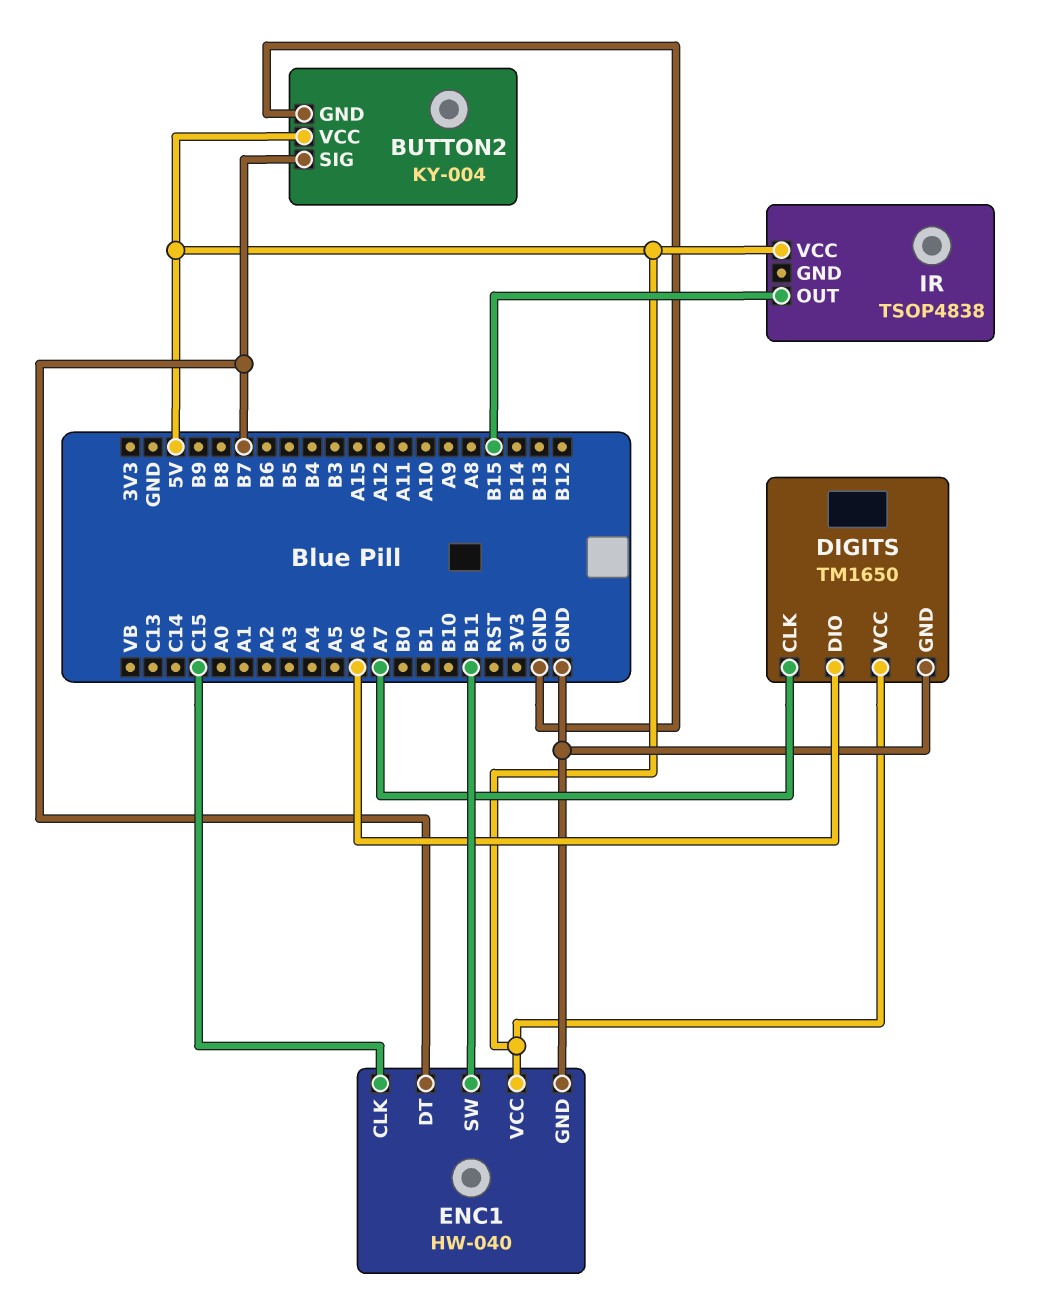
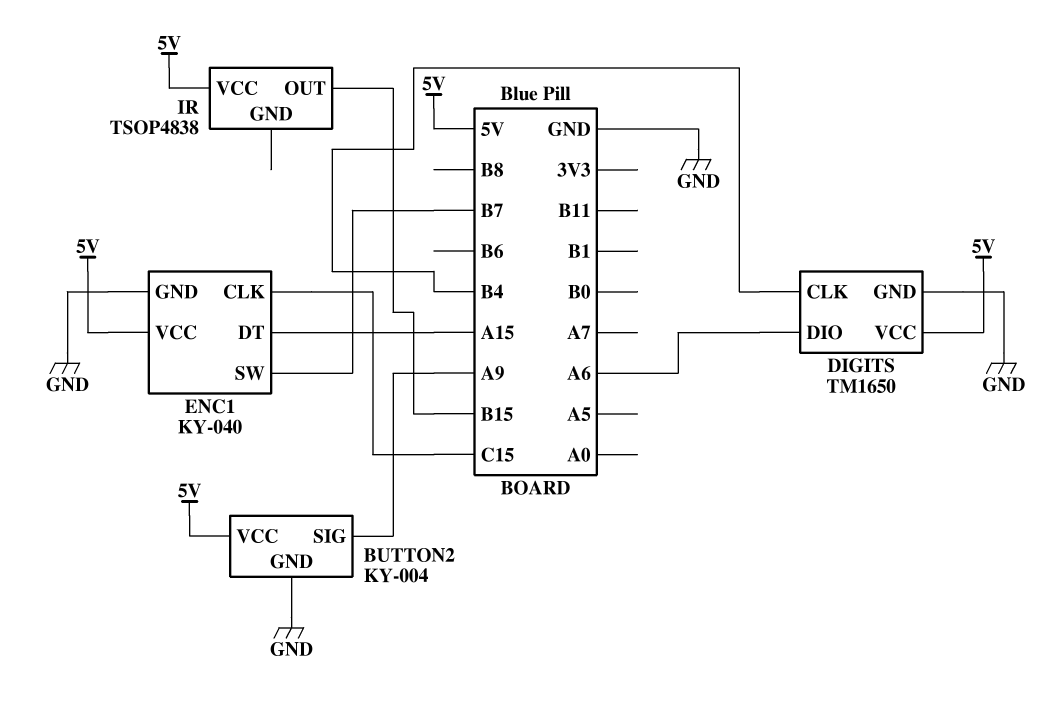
BUTTON2 pin SIG: B7 -> A9
DIGITS pin CLK: A7 -> B4
ENC1: HW-040 -> KY-040
ENC1 pin DT: B7 -> A15
ENC1 pin SW: B11 -> B7

